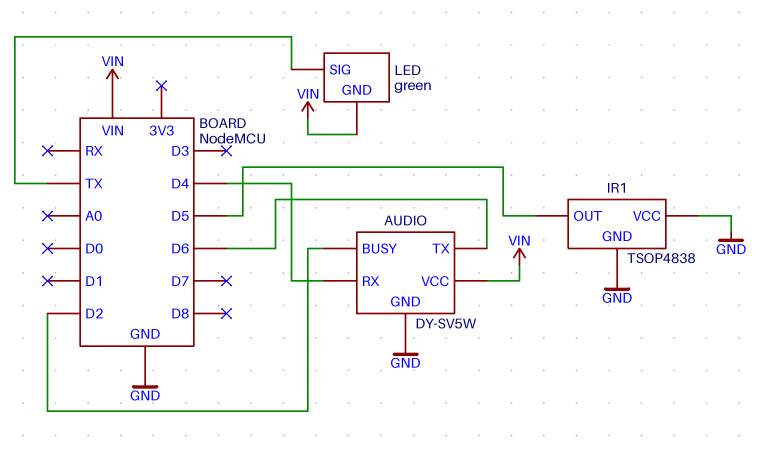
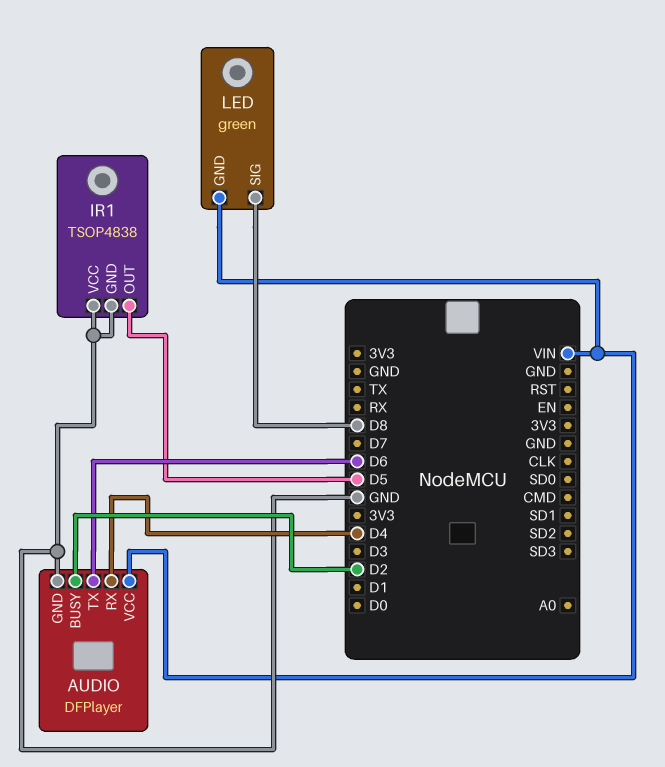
AUDIO: DY-SV5W -> DFPlayer
LED pin SIG: TX -> D8

